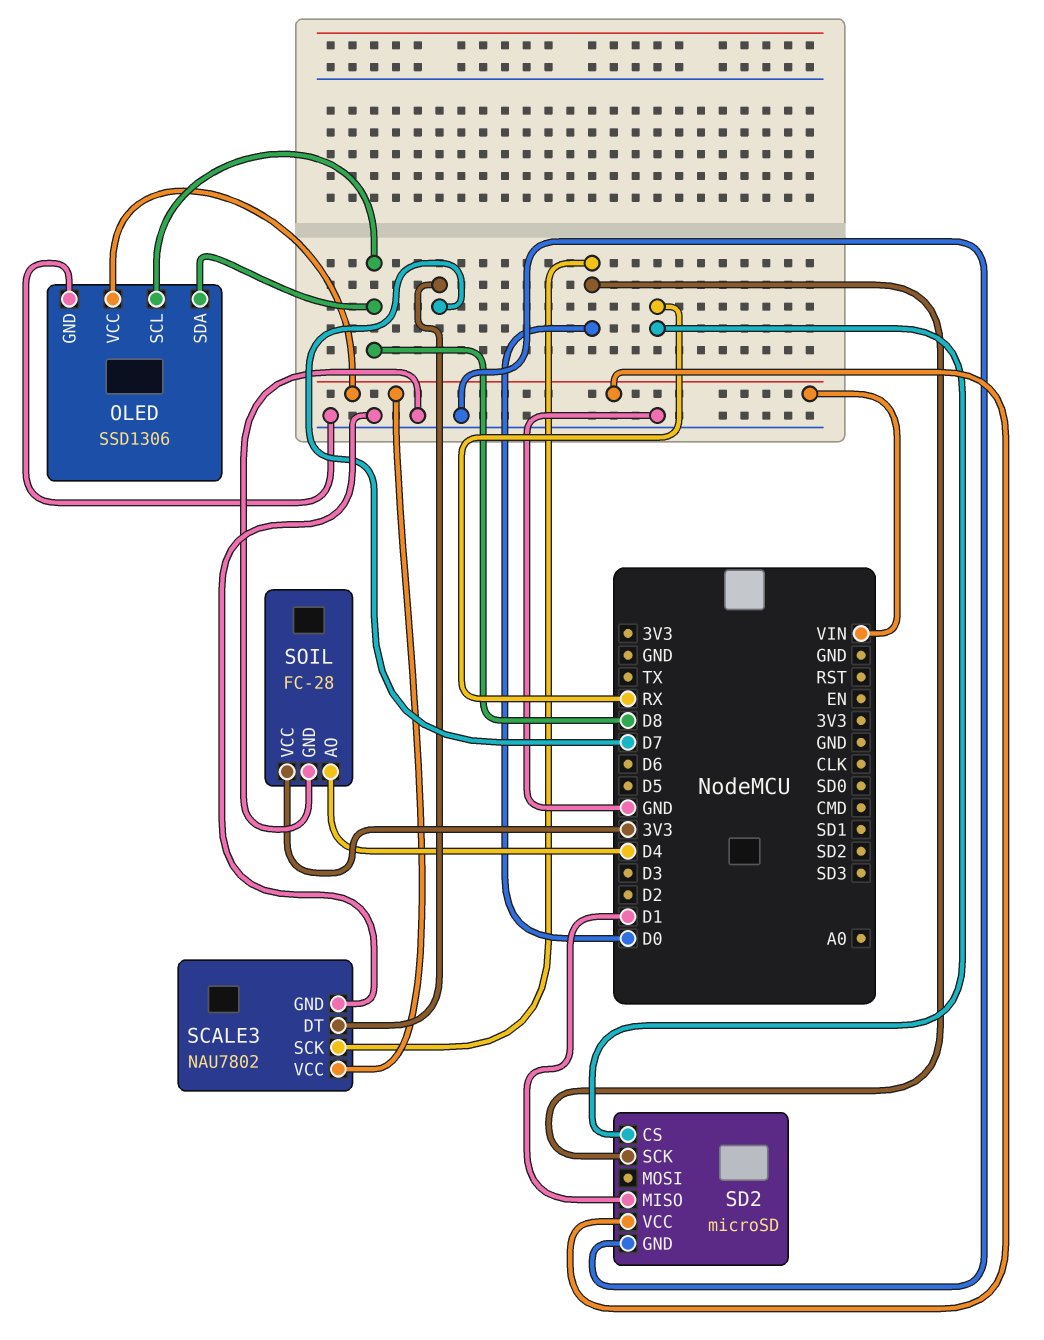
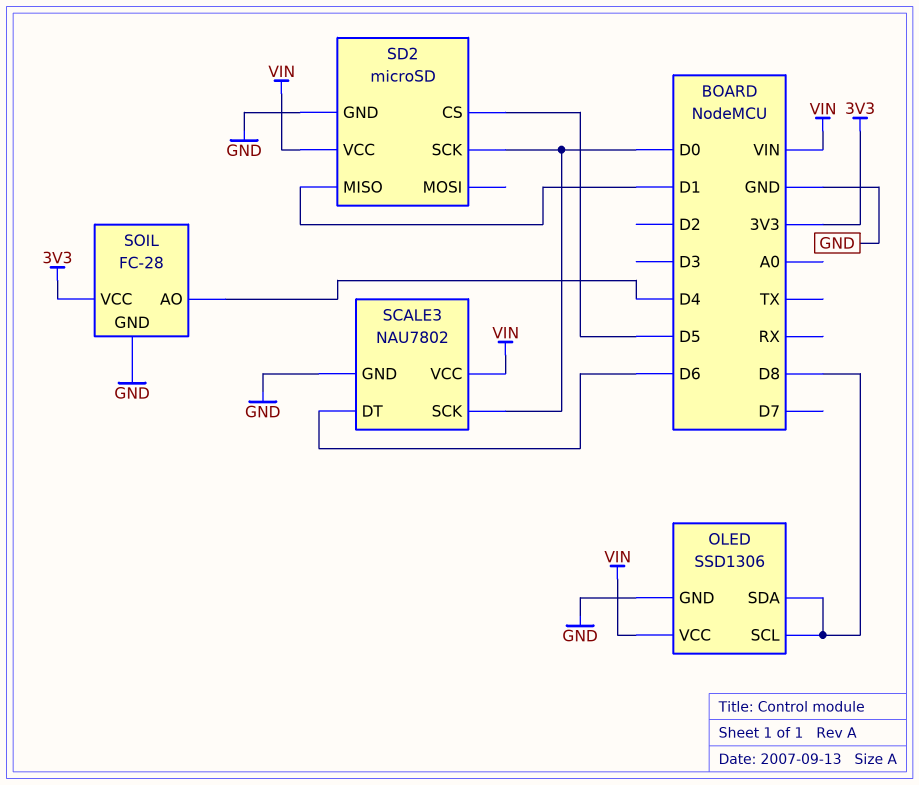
SCALE3 pin DT: D7 -> D6
SD2 pin CS: RX -> D5

